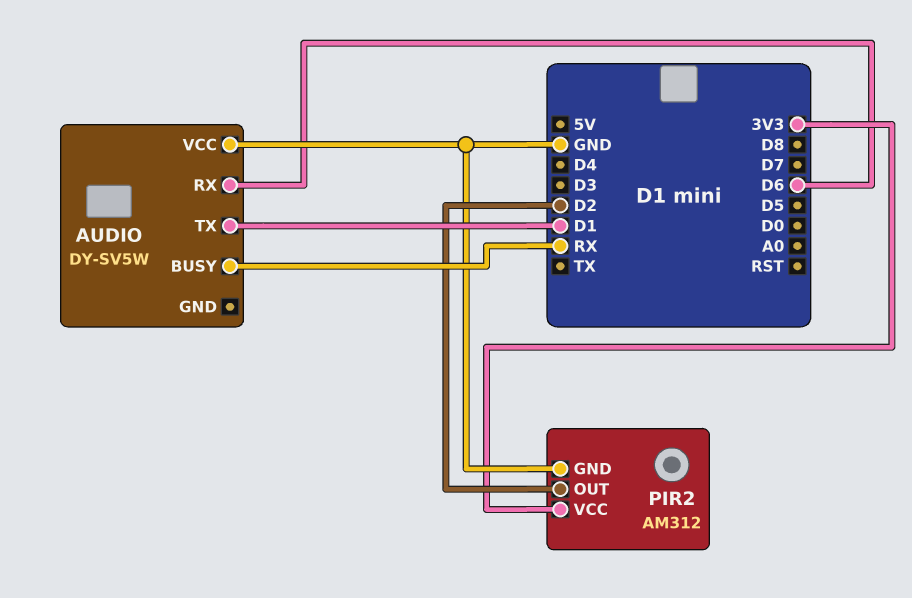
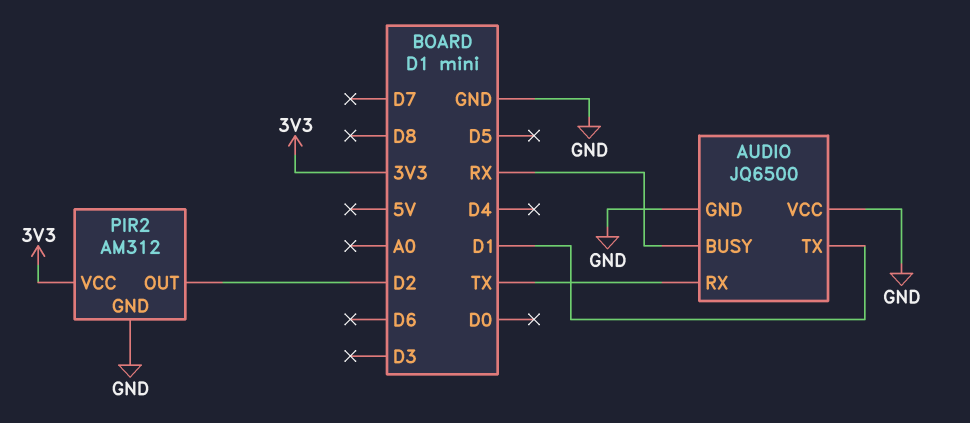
AUDIO: DY-SV5W -> JQ6500
AUDIO pin GND: none -> GND
AUDIO pin RX: D6 -> TX

